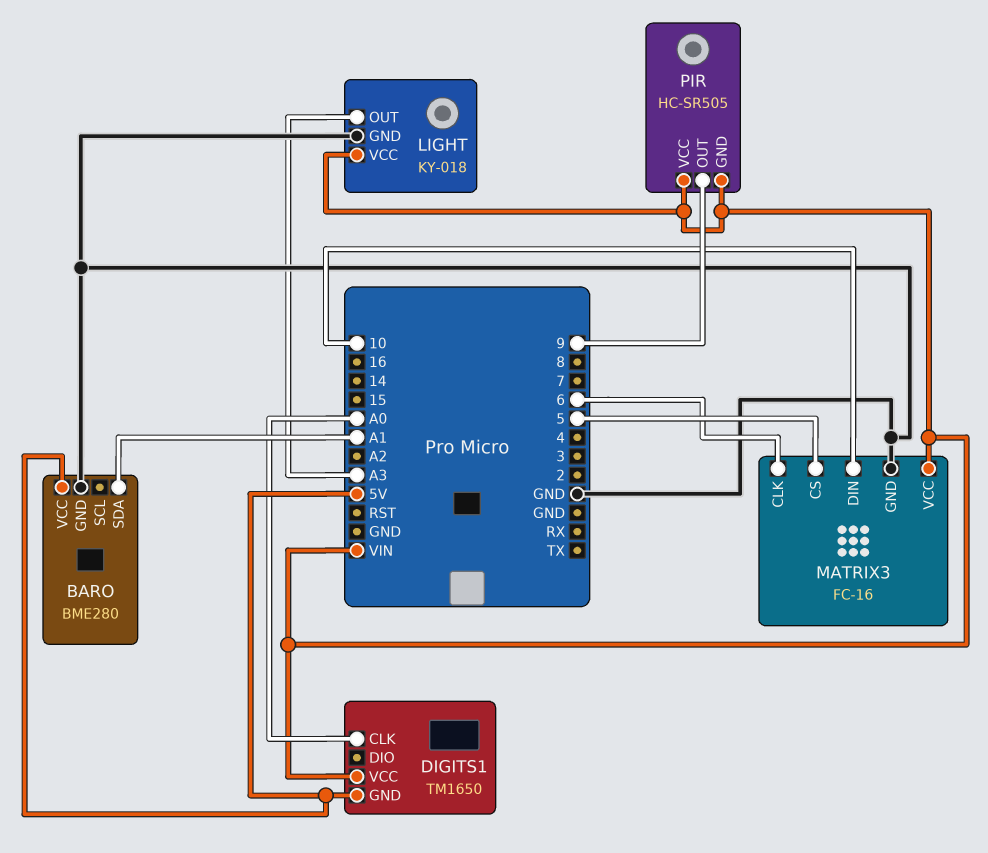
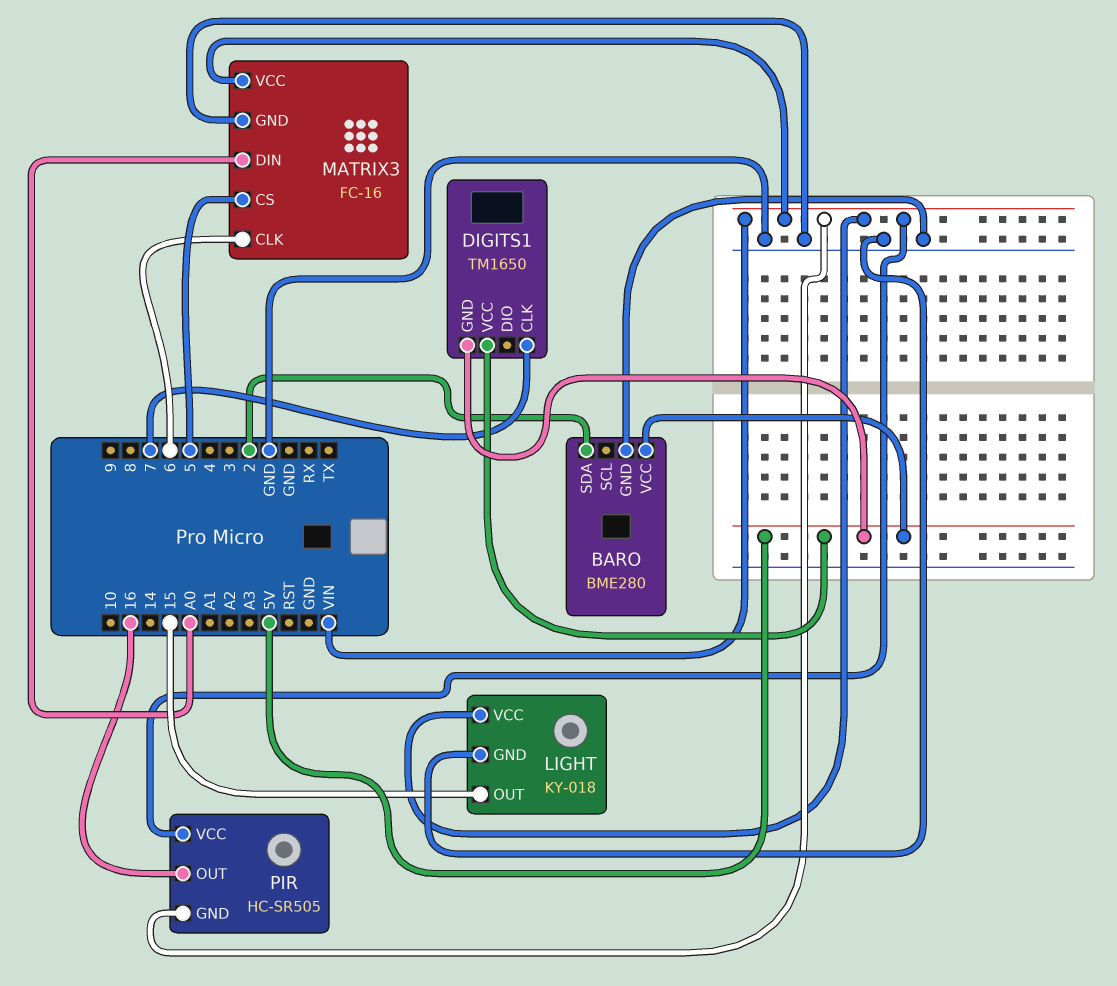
BARO pin SDA: A1 -> 2
DIGITS1 pin CLK: A0 -> 7
DIGITS1 pin VCC: VIN -> 5V
LIGHT pin OUT: A3 -> 15
MATRIX3 pin DIN: 10 -> A0
PIR pin OUT: 9 -> 16

